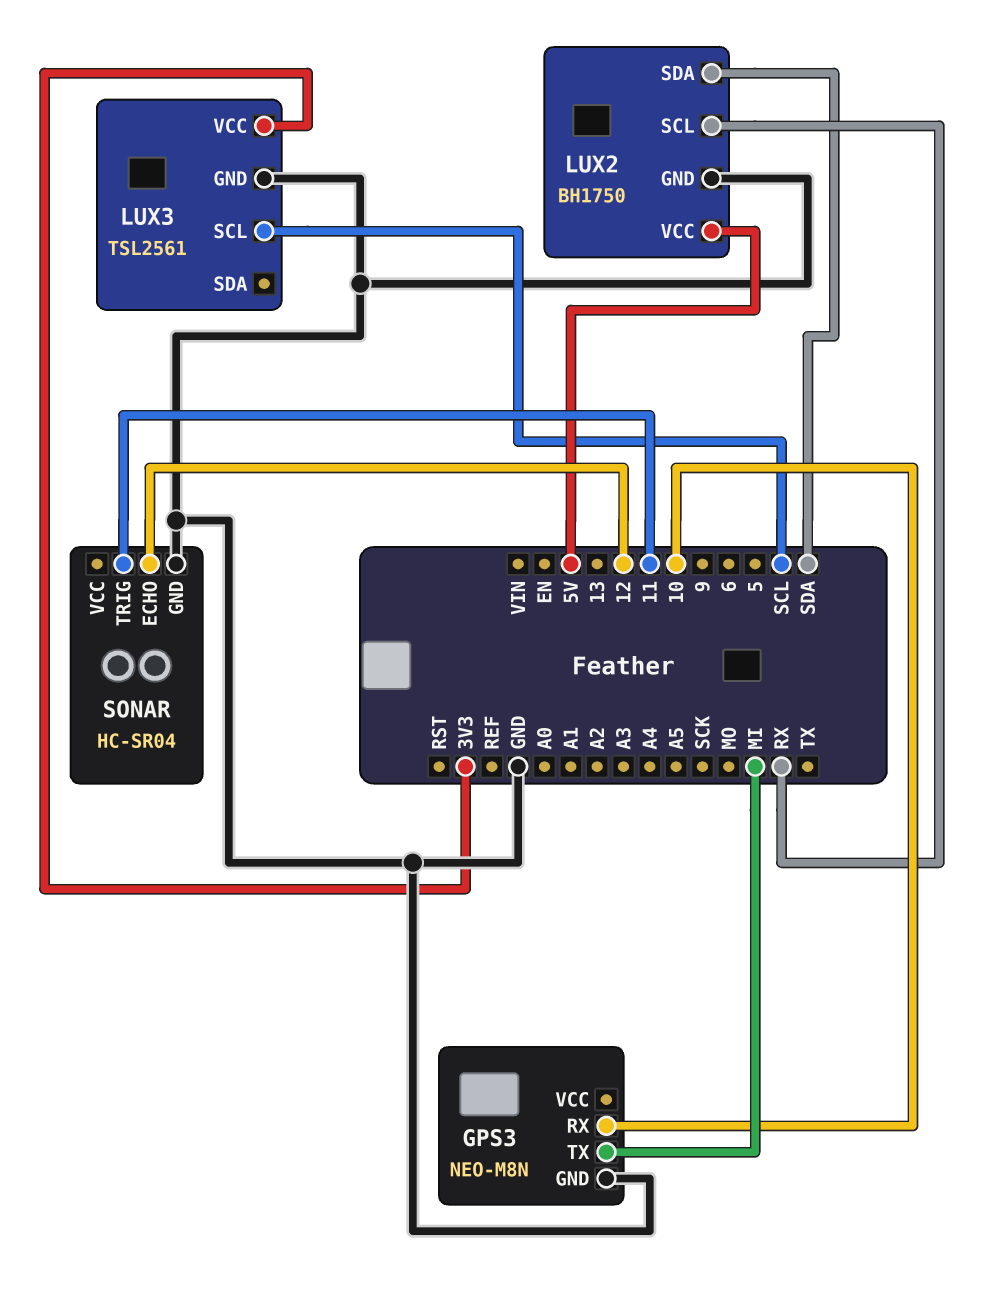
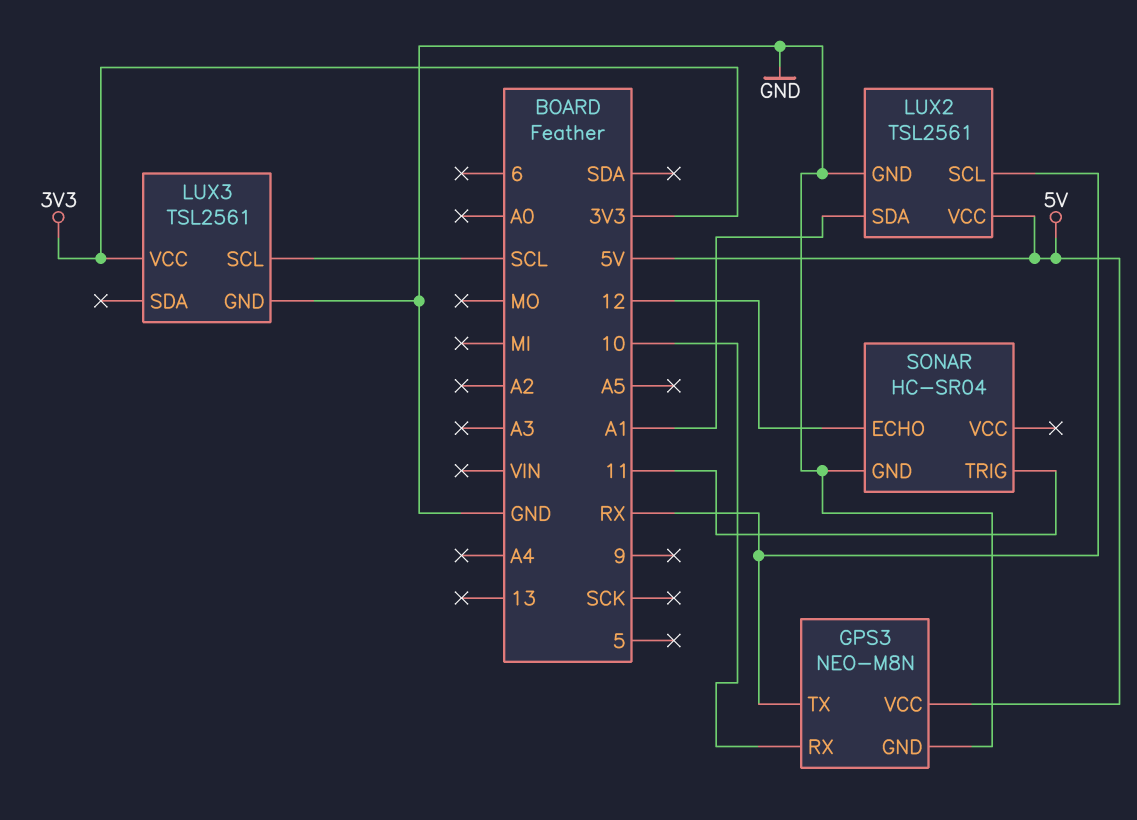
GPS3 pin TX: MI -> RX
GPS3 pin VCC: none -> 5V
LUX2: BH1750 -> TSL2561
LUX2 pin SDA: SDA -> A1

